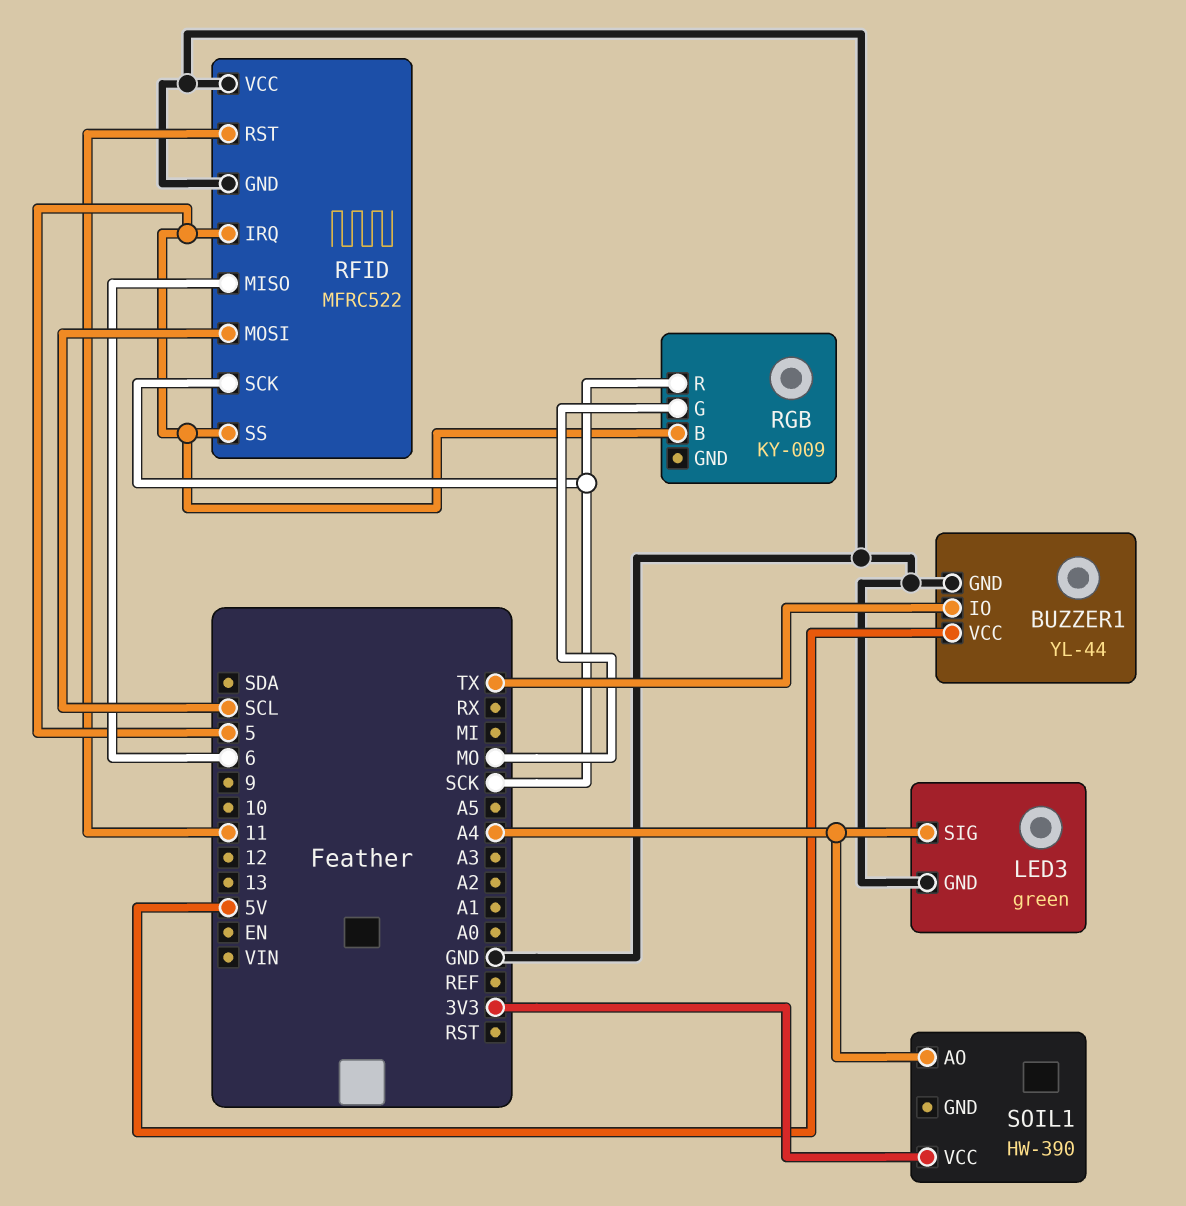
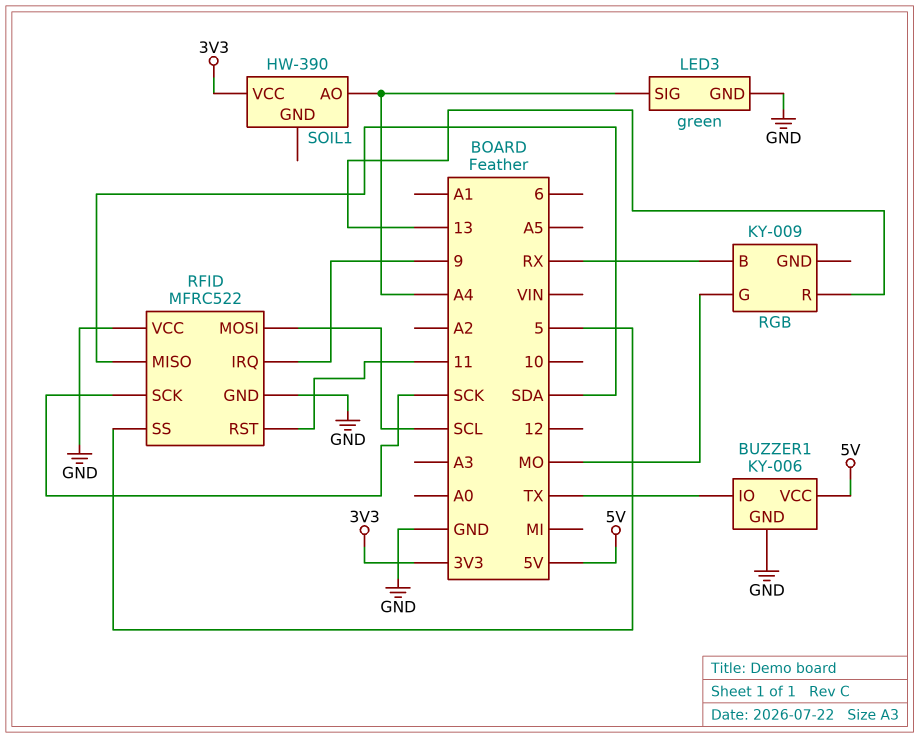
BUZZER1: YL-44 -> KY-006
RFID pin IRQ: 5 -> 9
RFID pin MISO: 6 -> SDA
RGB pin B: 5 -> RX
RGB pin R: SCK -> 13

